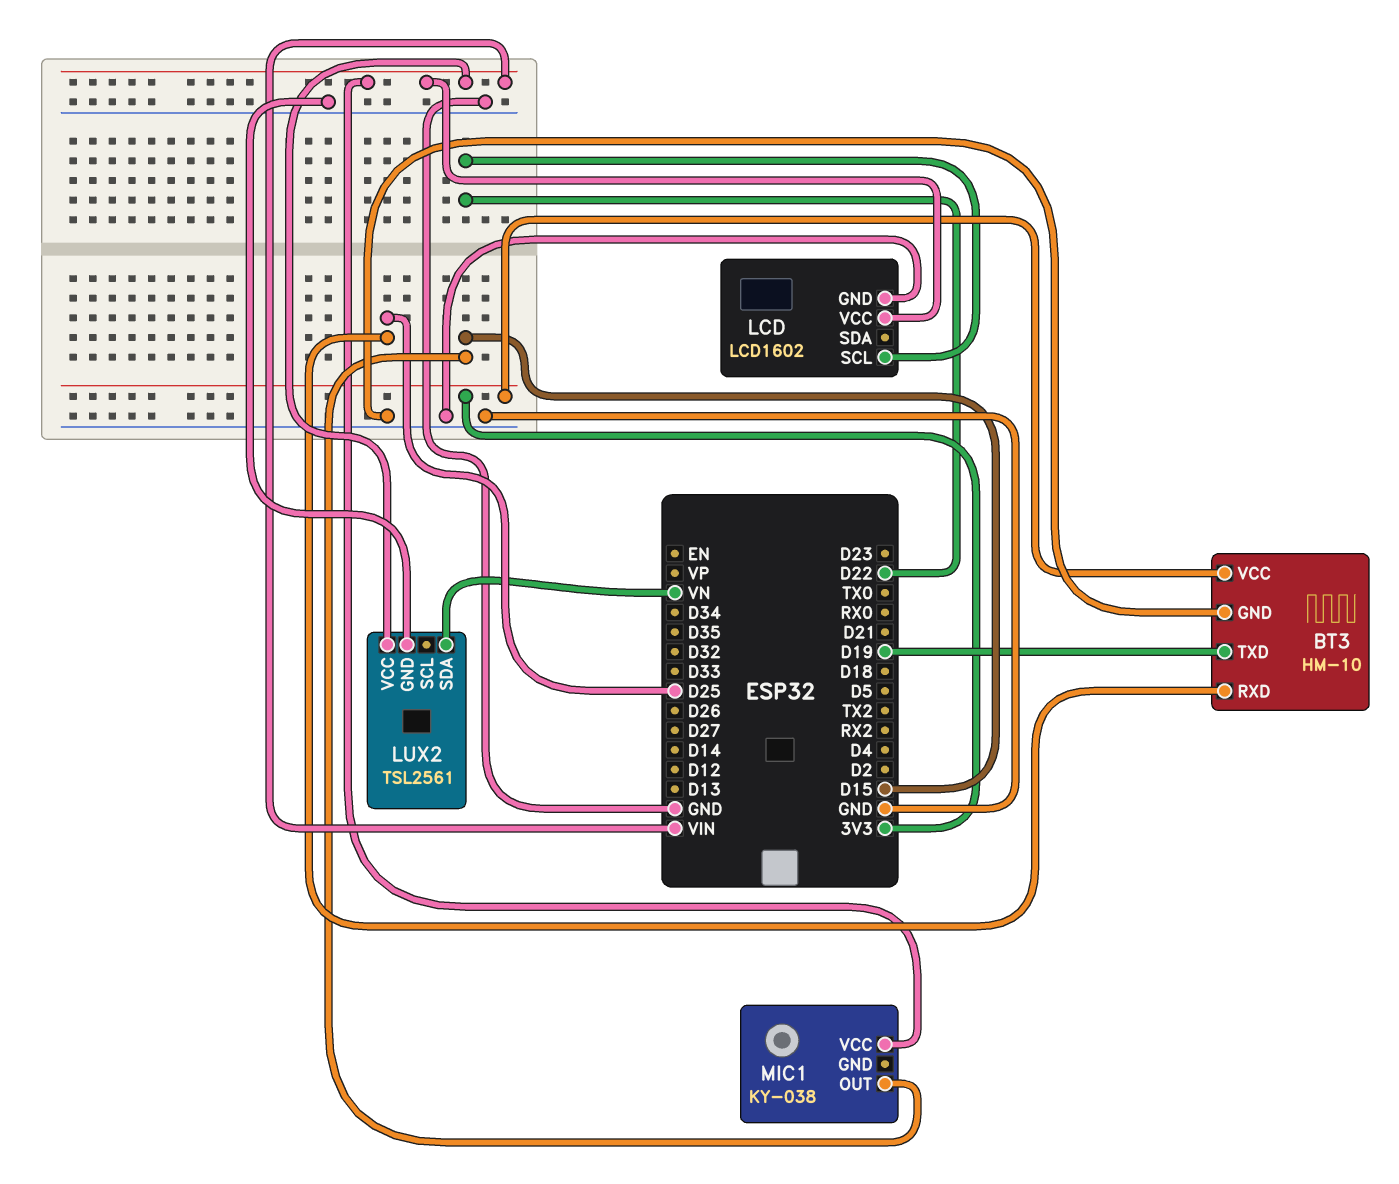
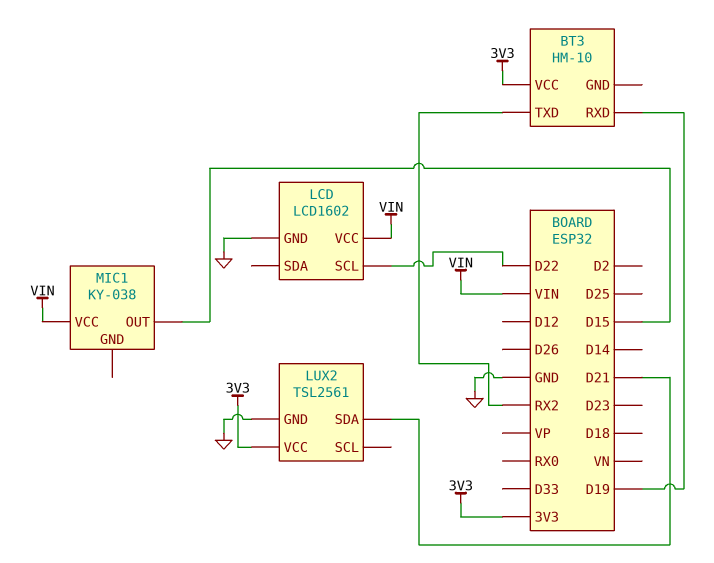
BT3 pin GND: GND -> none
BT3 pin RXD: D25 -> D19
BT3 pin TXD: D19 -> RX2
LUX2 pin SDA: VN -> D21
LUX2 pin VCC: VIN -> 3V3

